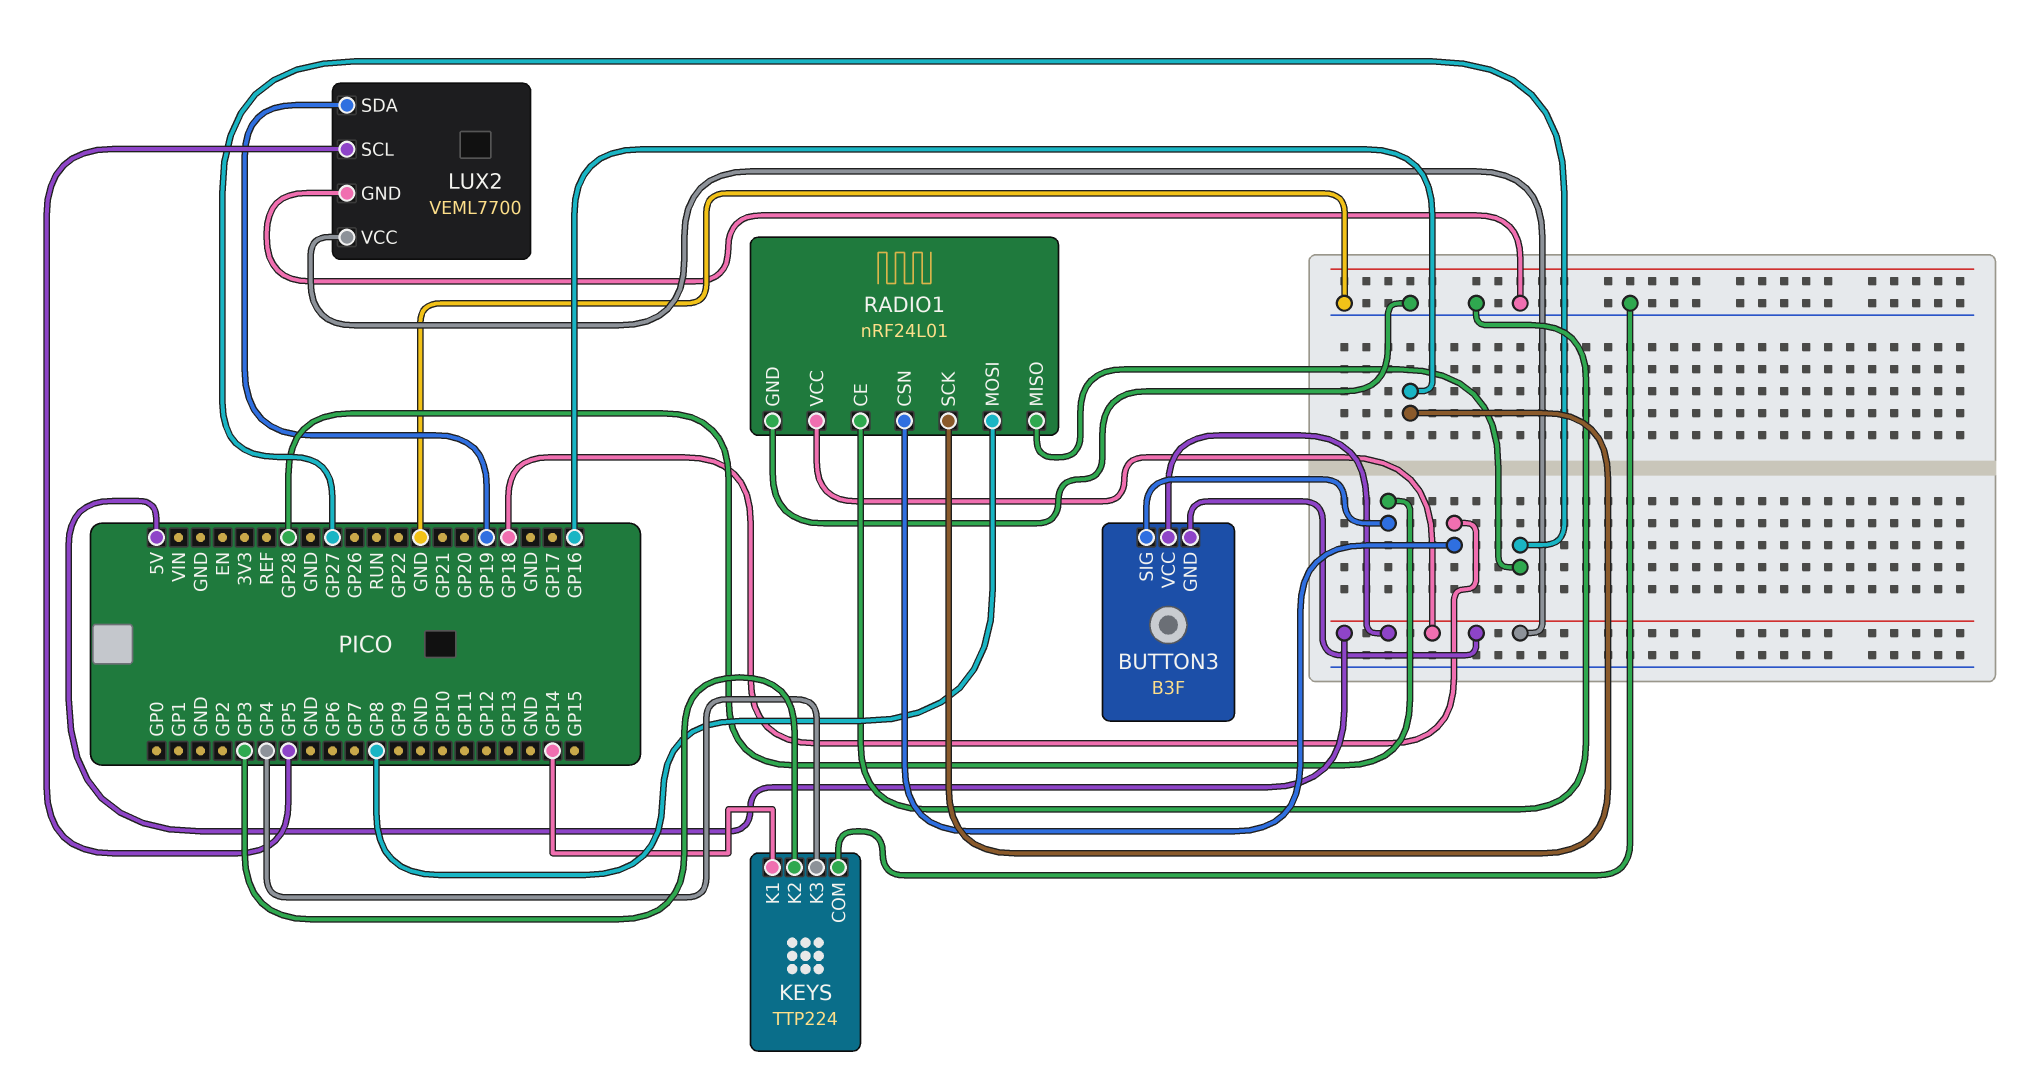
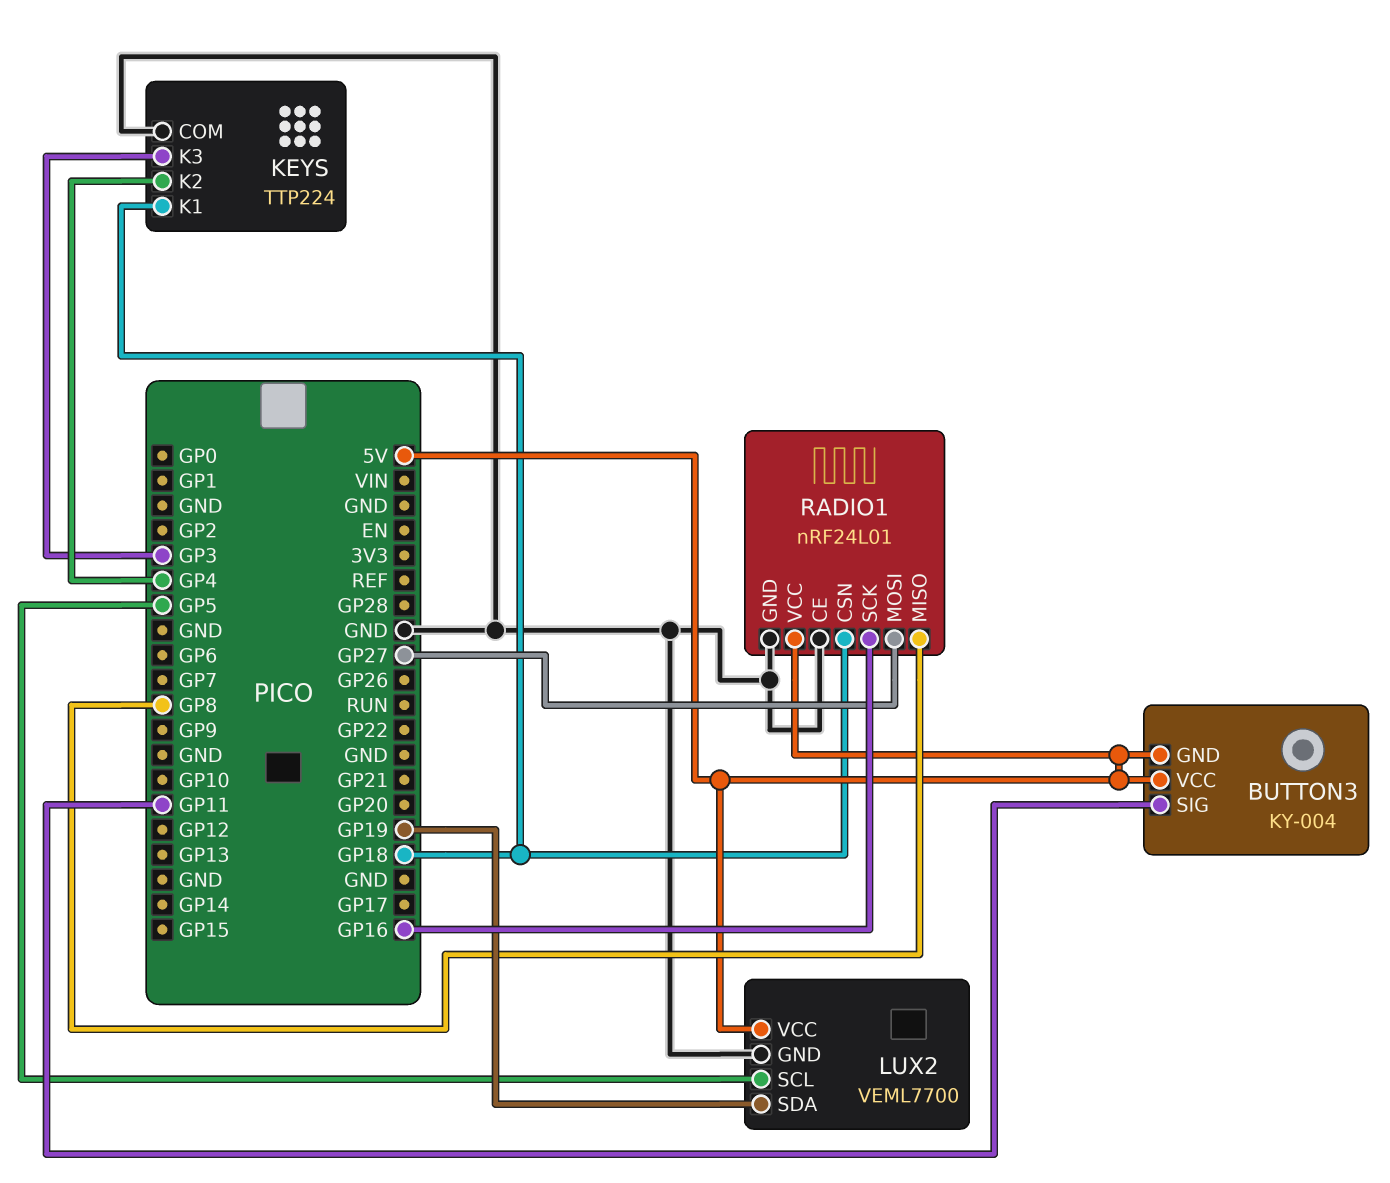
BUTTON3: B3F -> KY-004
BUTTON3 pin SIG: GP28 -> GP11
KEYS pin K1: GP14 -> GP18
KEYS pin K2: GP3 -> GP4
KEYS pin K3: GP4 -> GP3
RADIO1 pin MISO: GP27 -> GP8
RADIO1 pin MOSI: GP8 -> GP27

